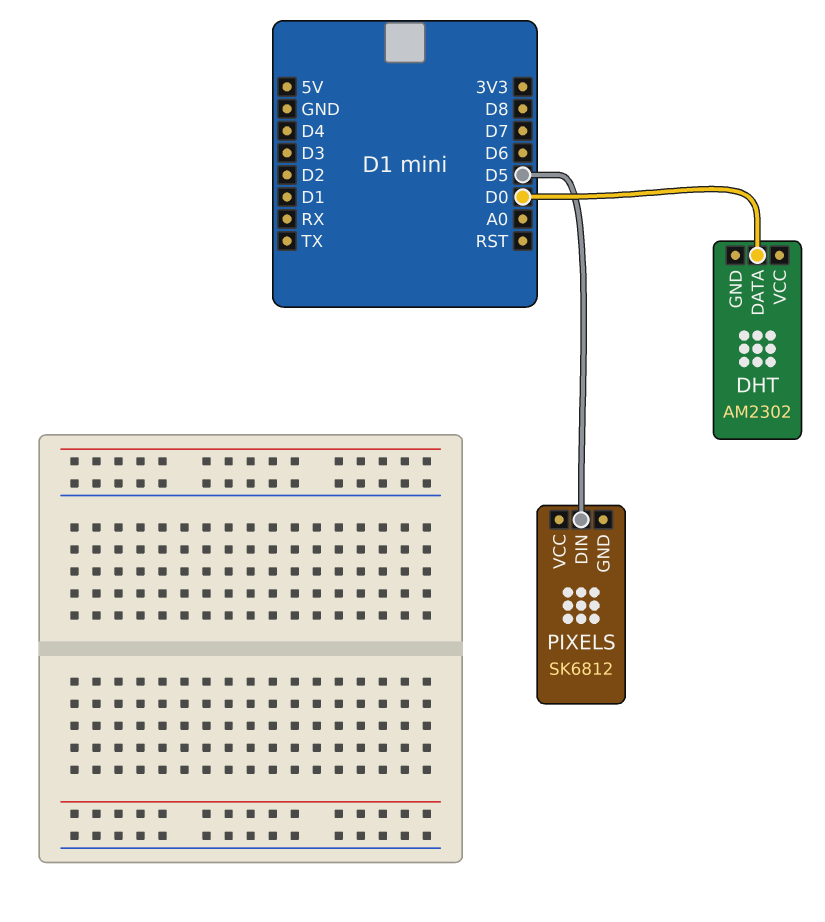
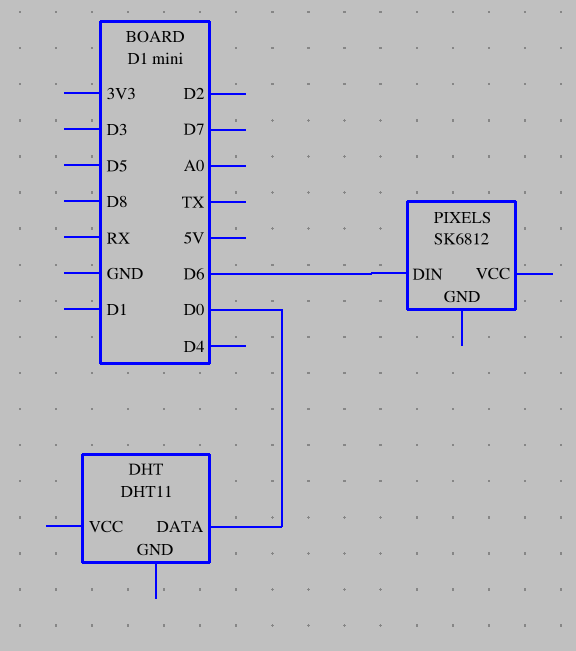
DHT: AM2302 -> DHT11
PIXELS pin DIN: D5 -> D6

